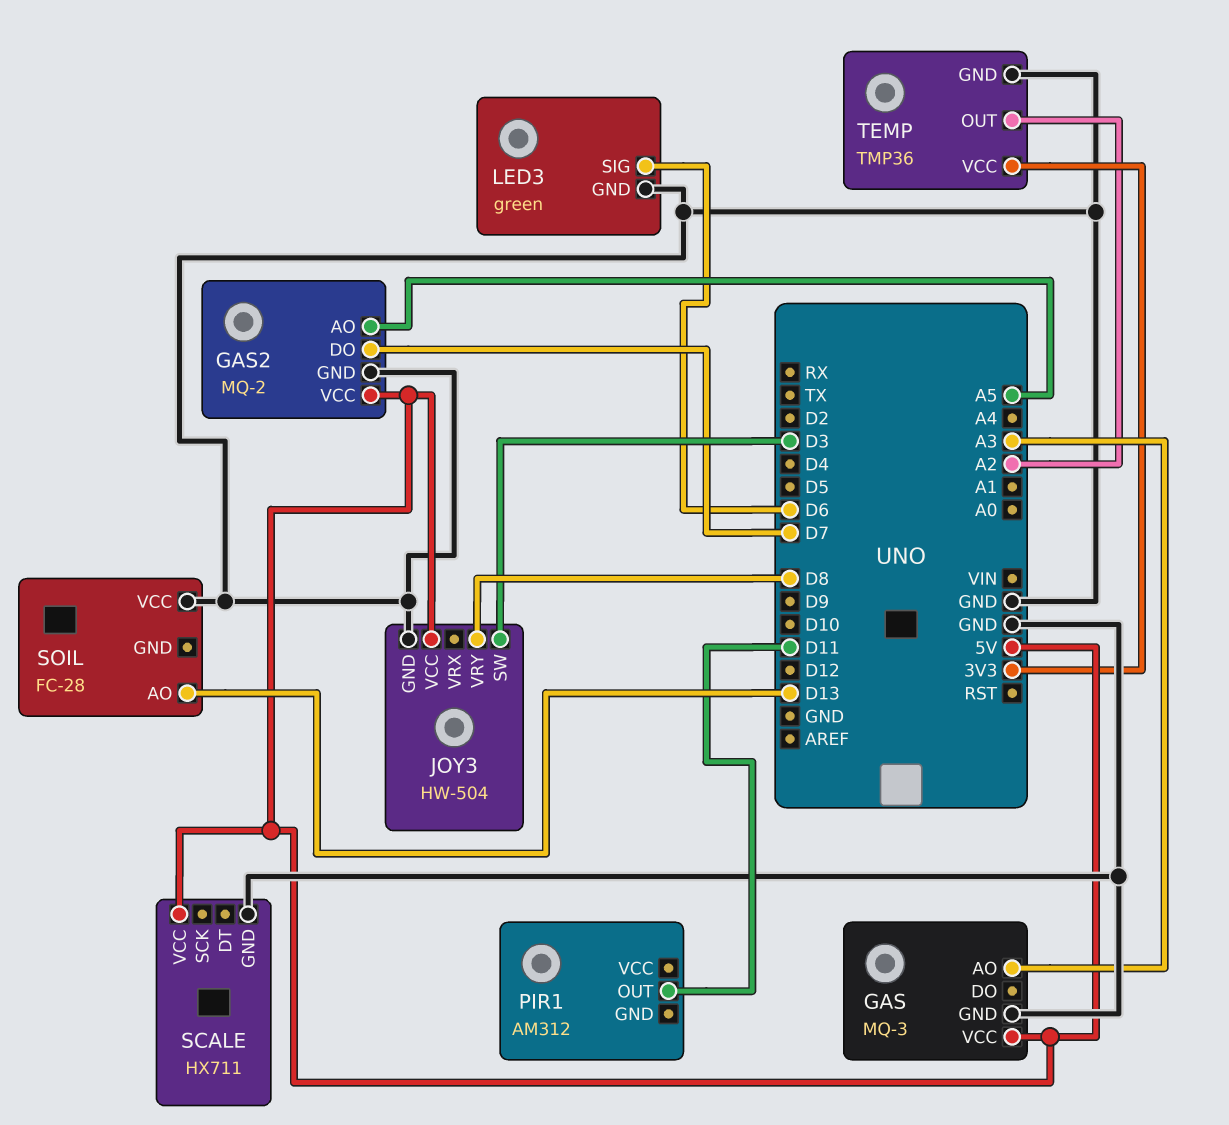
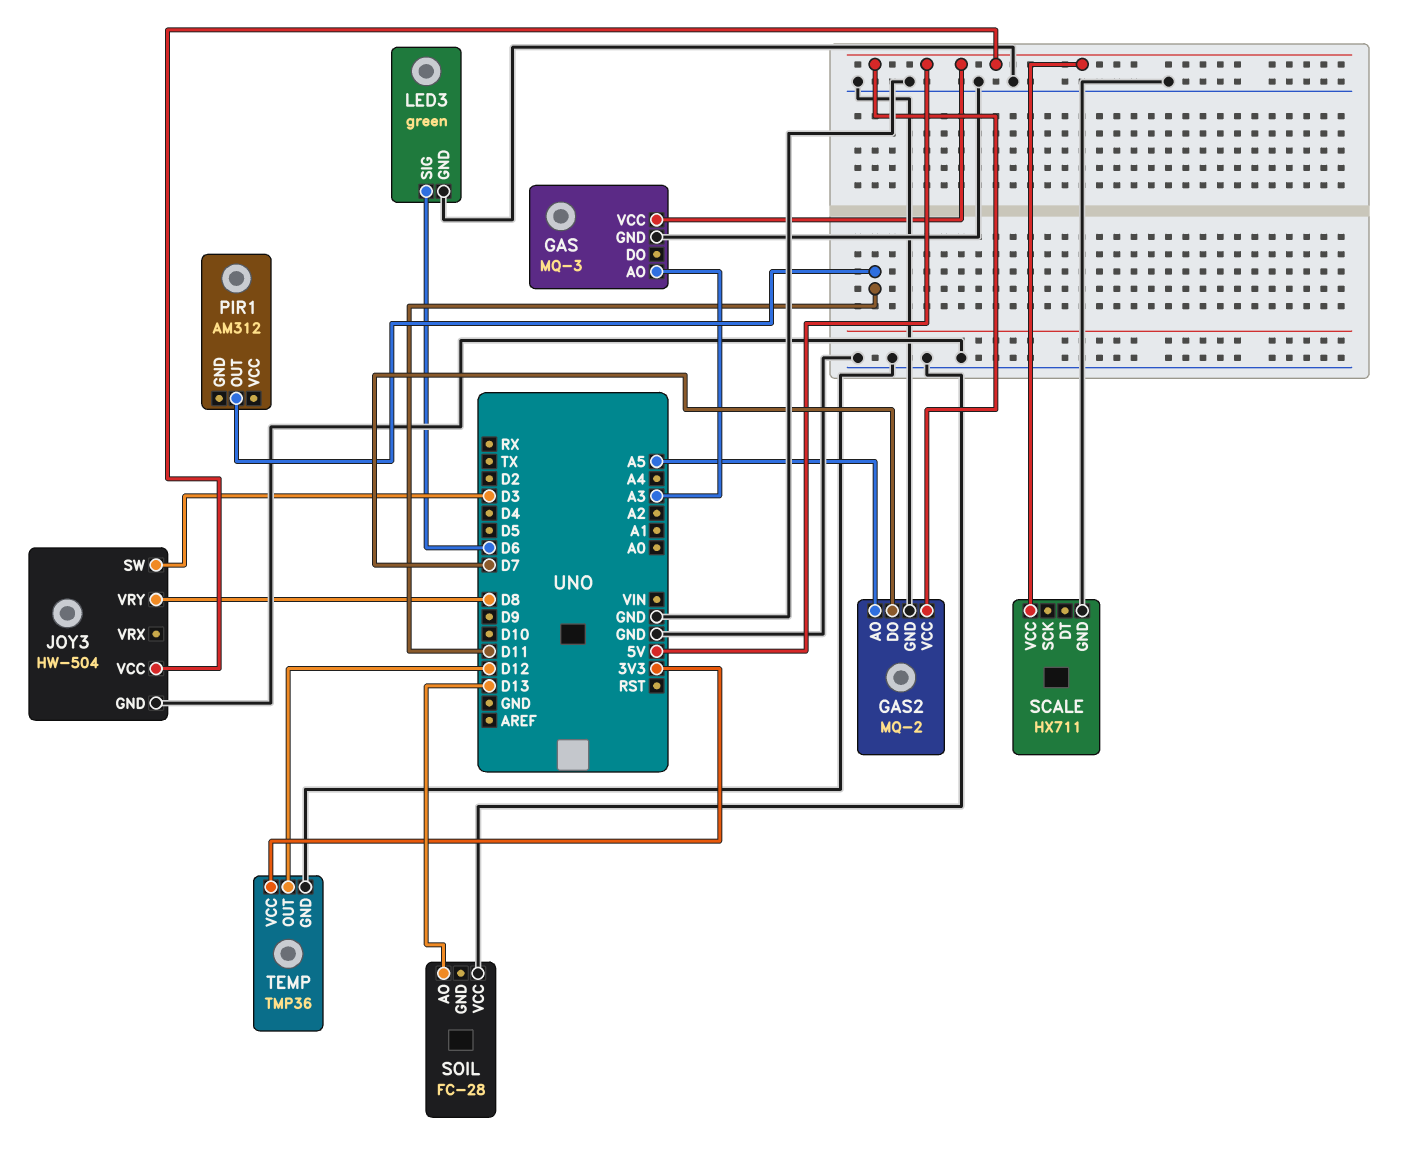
TEMP pin OUT: A2 -> D12

